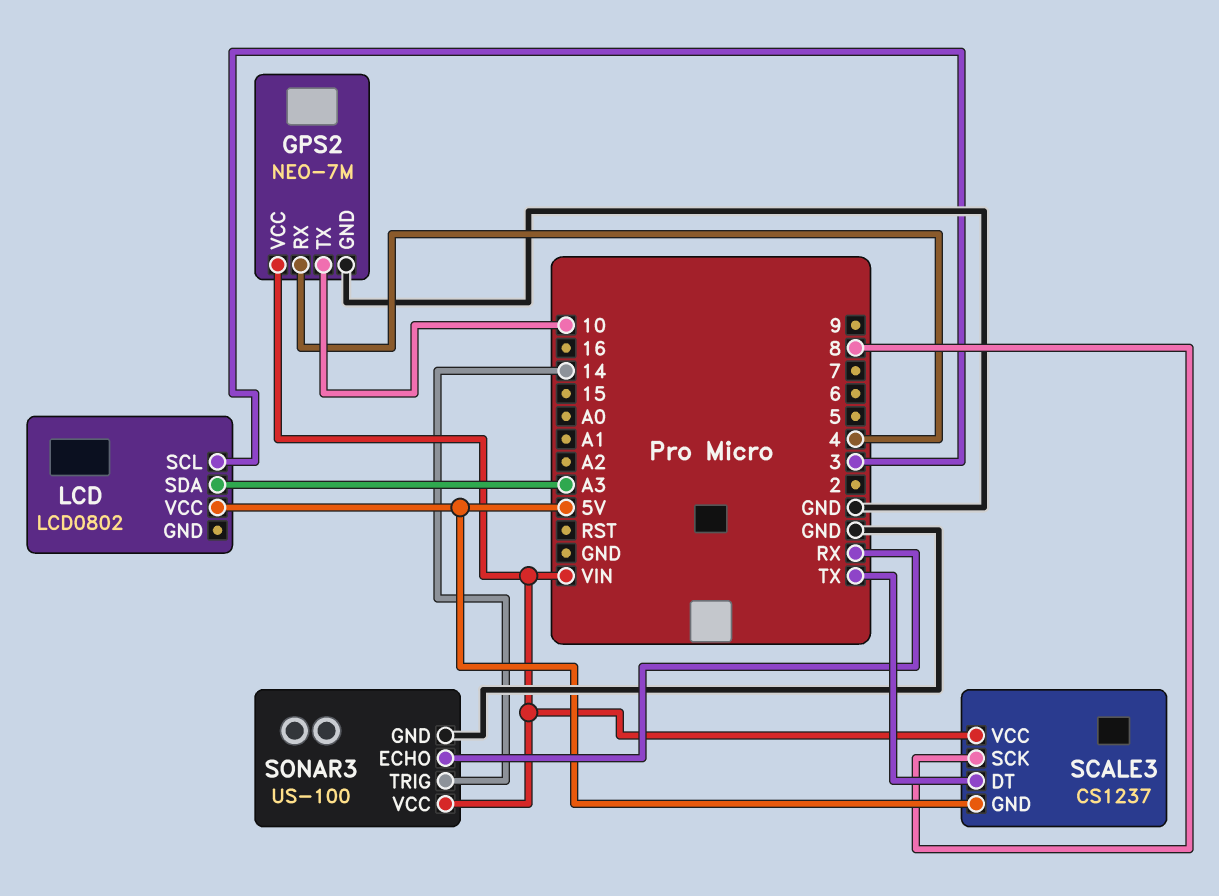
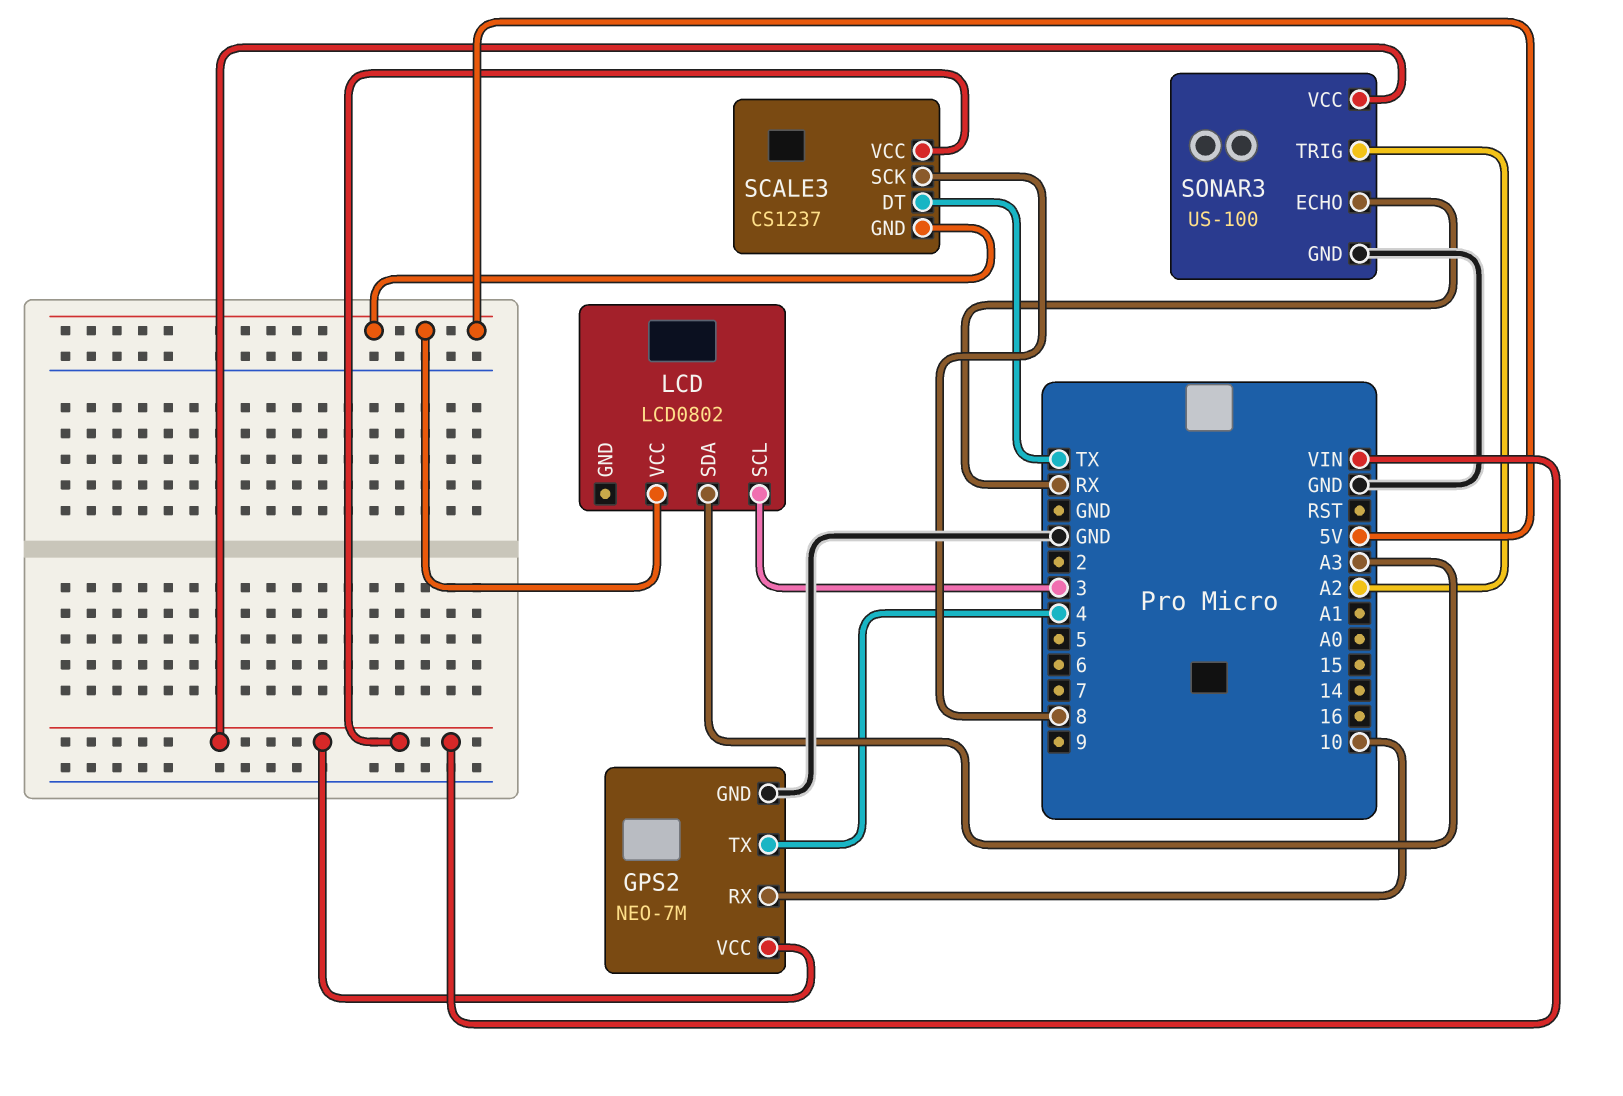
GPS2 pin RX: 4 -> 10
GPS2 pin TX: 10 -> 4
SONAR3 pin TRIG: 14 -> A2

